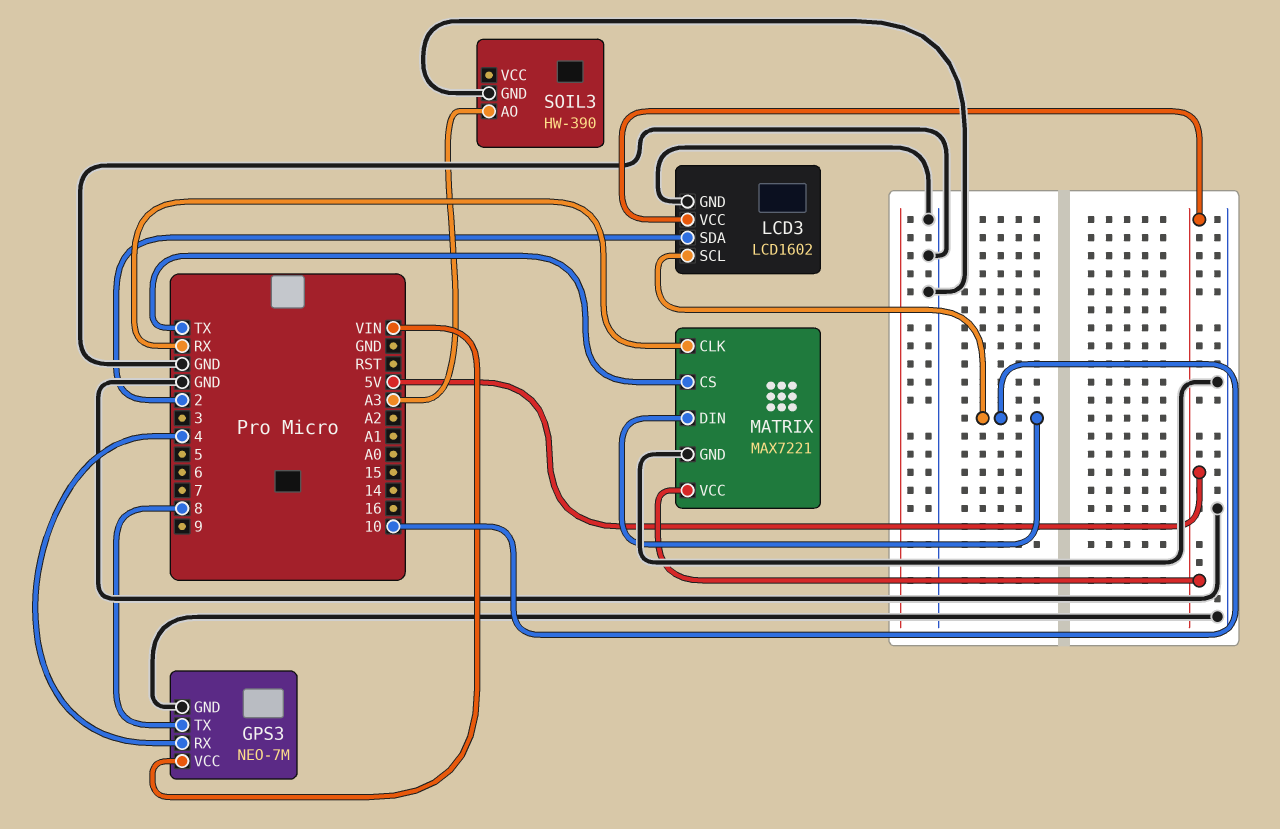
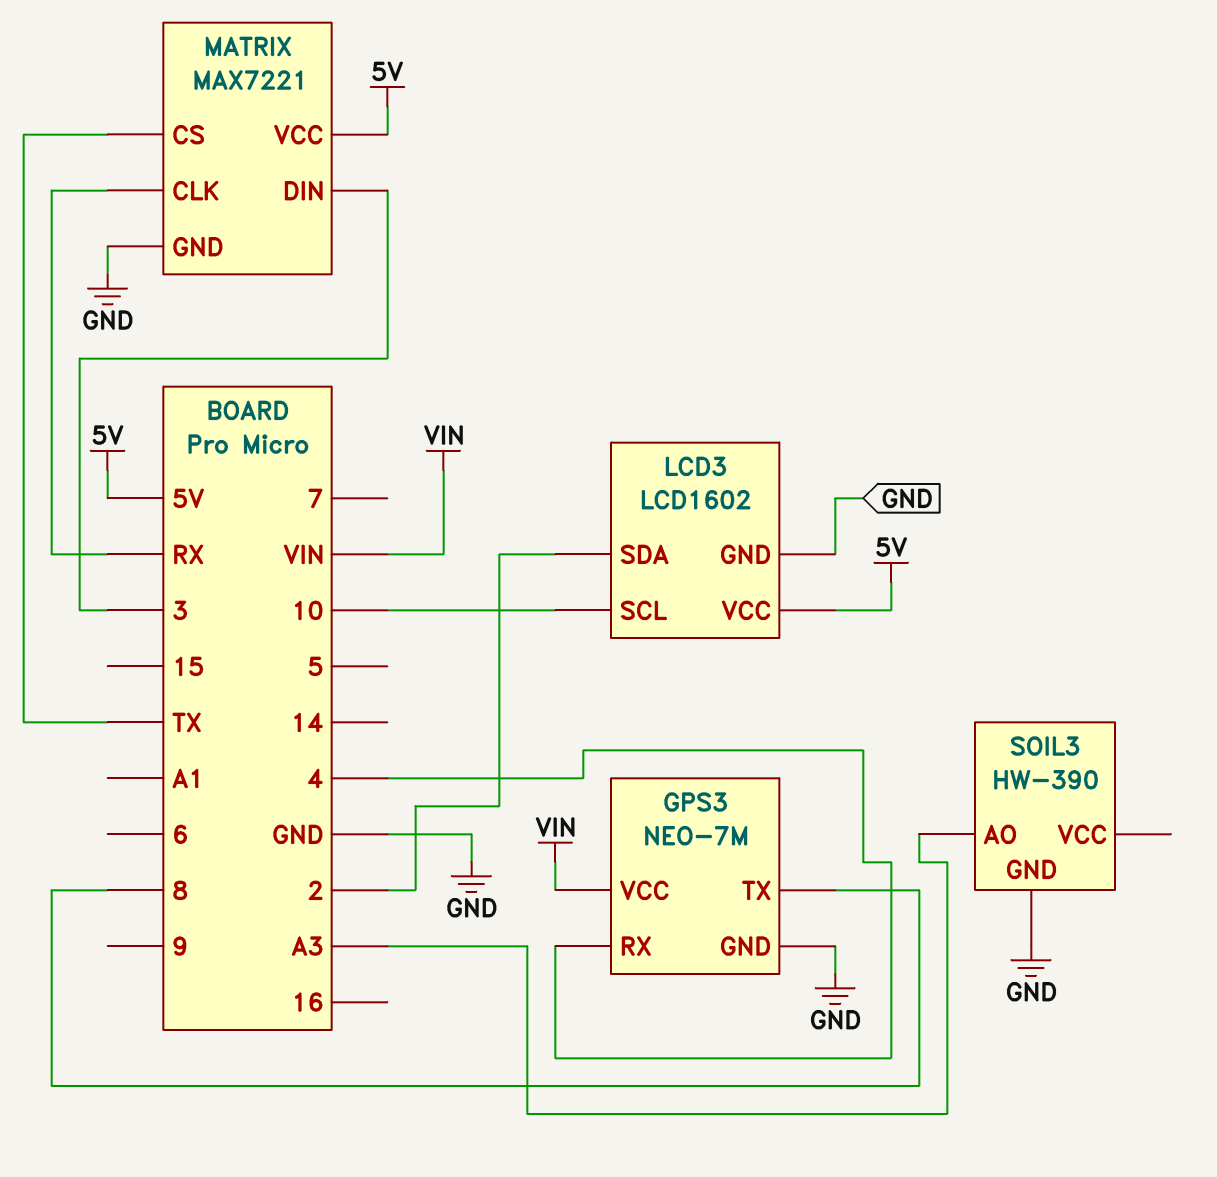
MATRIX pin DIN: 10 -> 3

